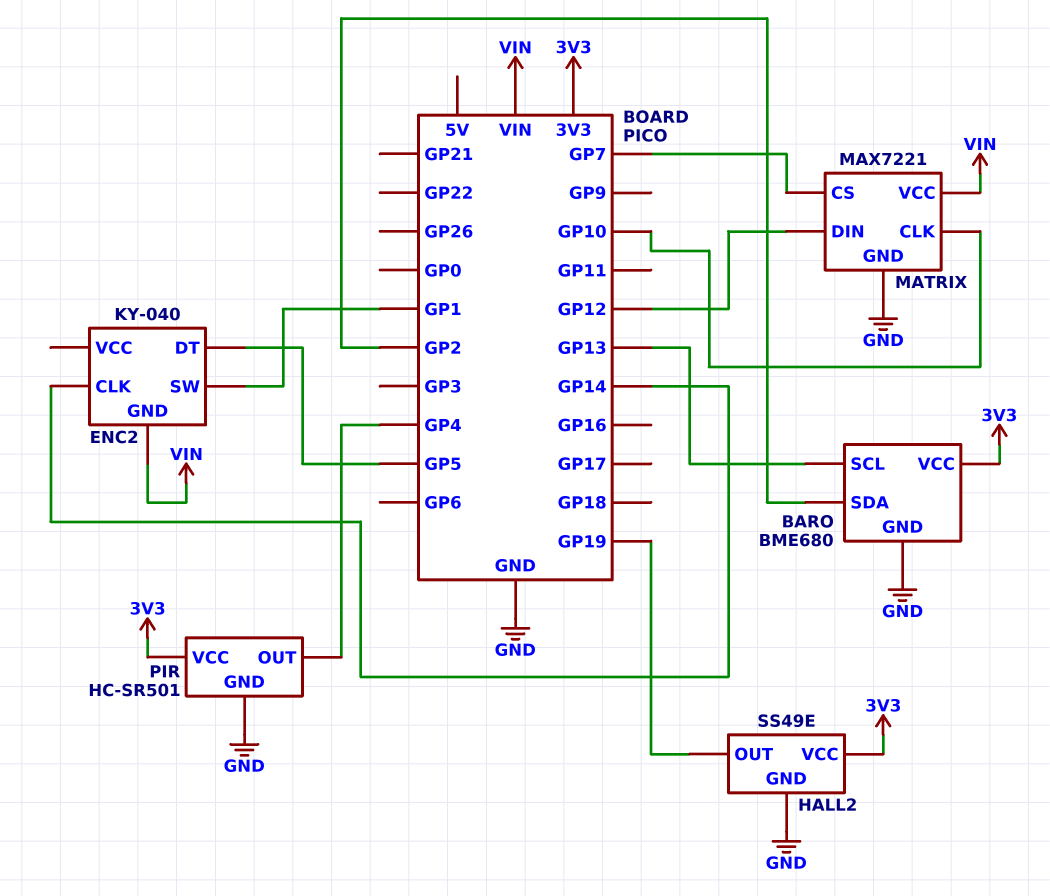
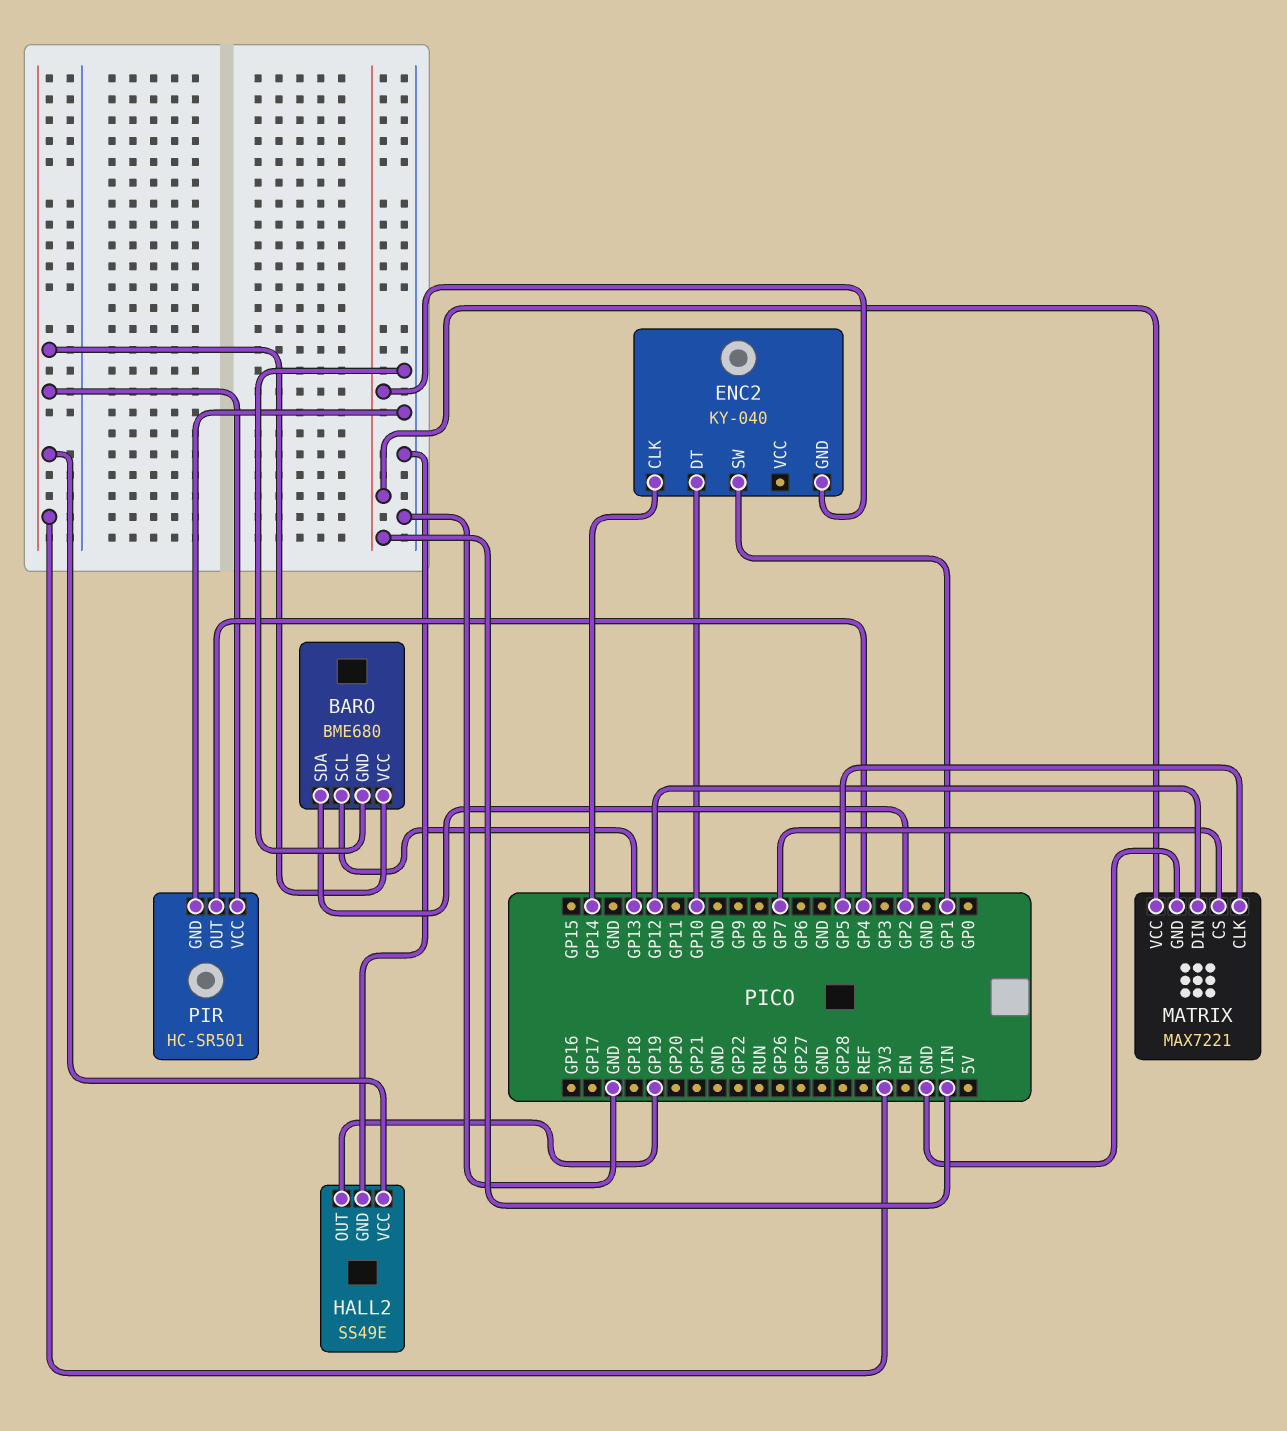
ENC2 pin DT: GP5 -> GP10
MATRIX pin CLK: GP10 -> GP5

